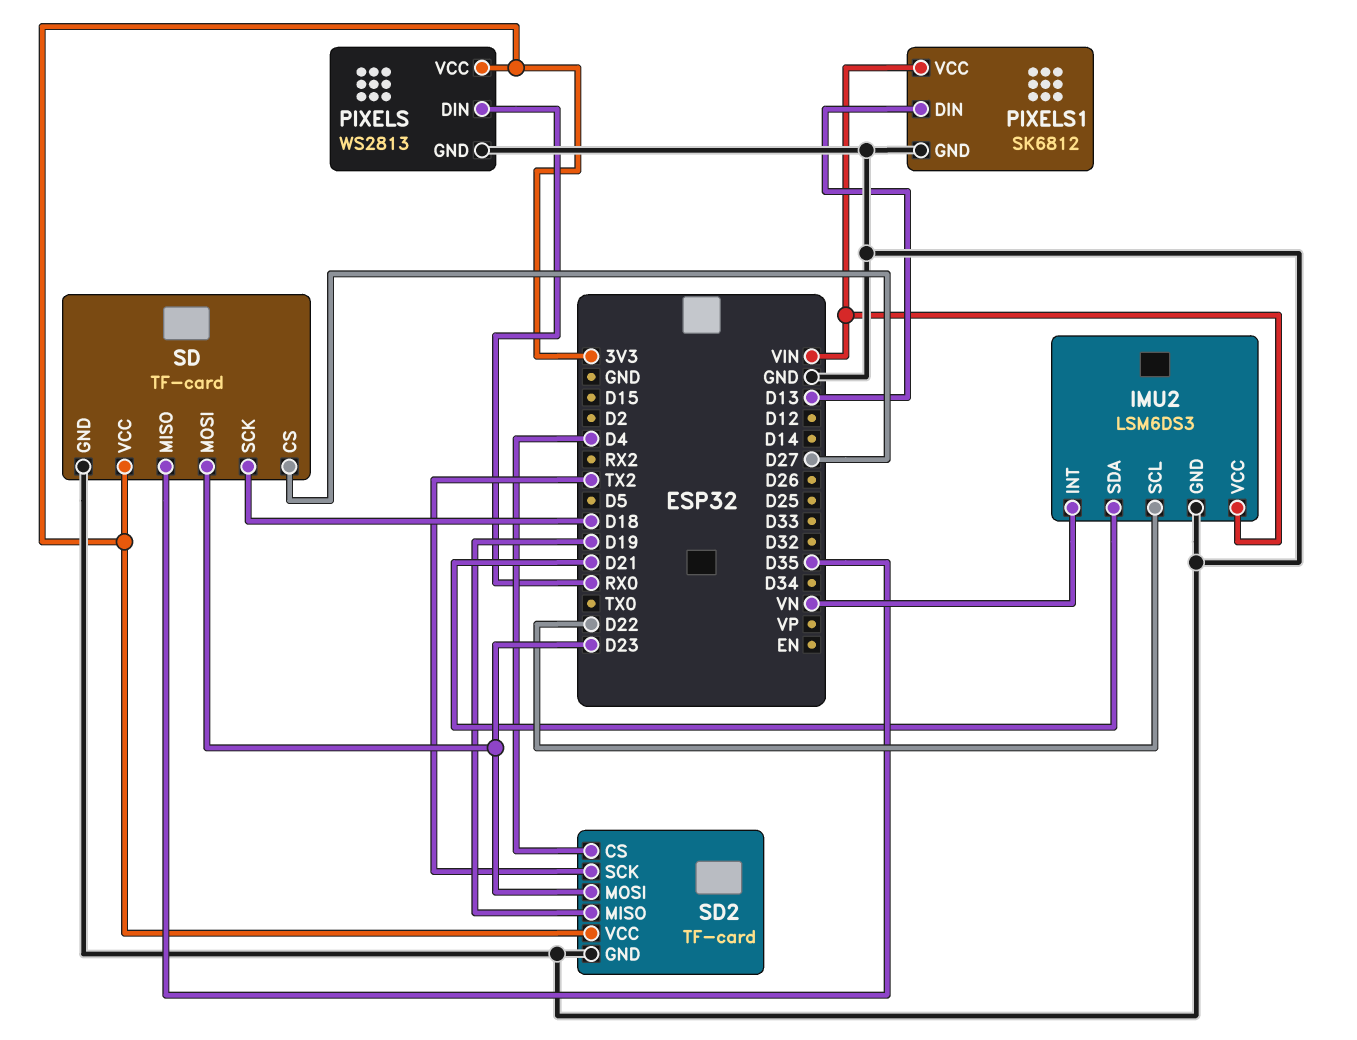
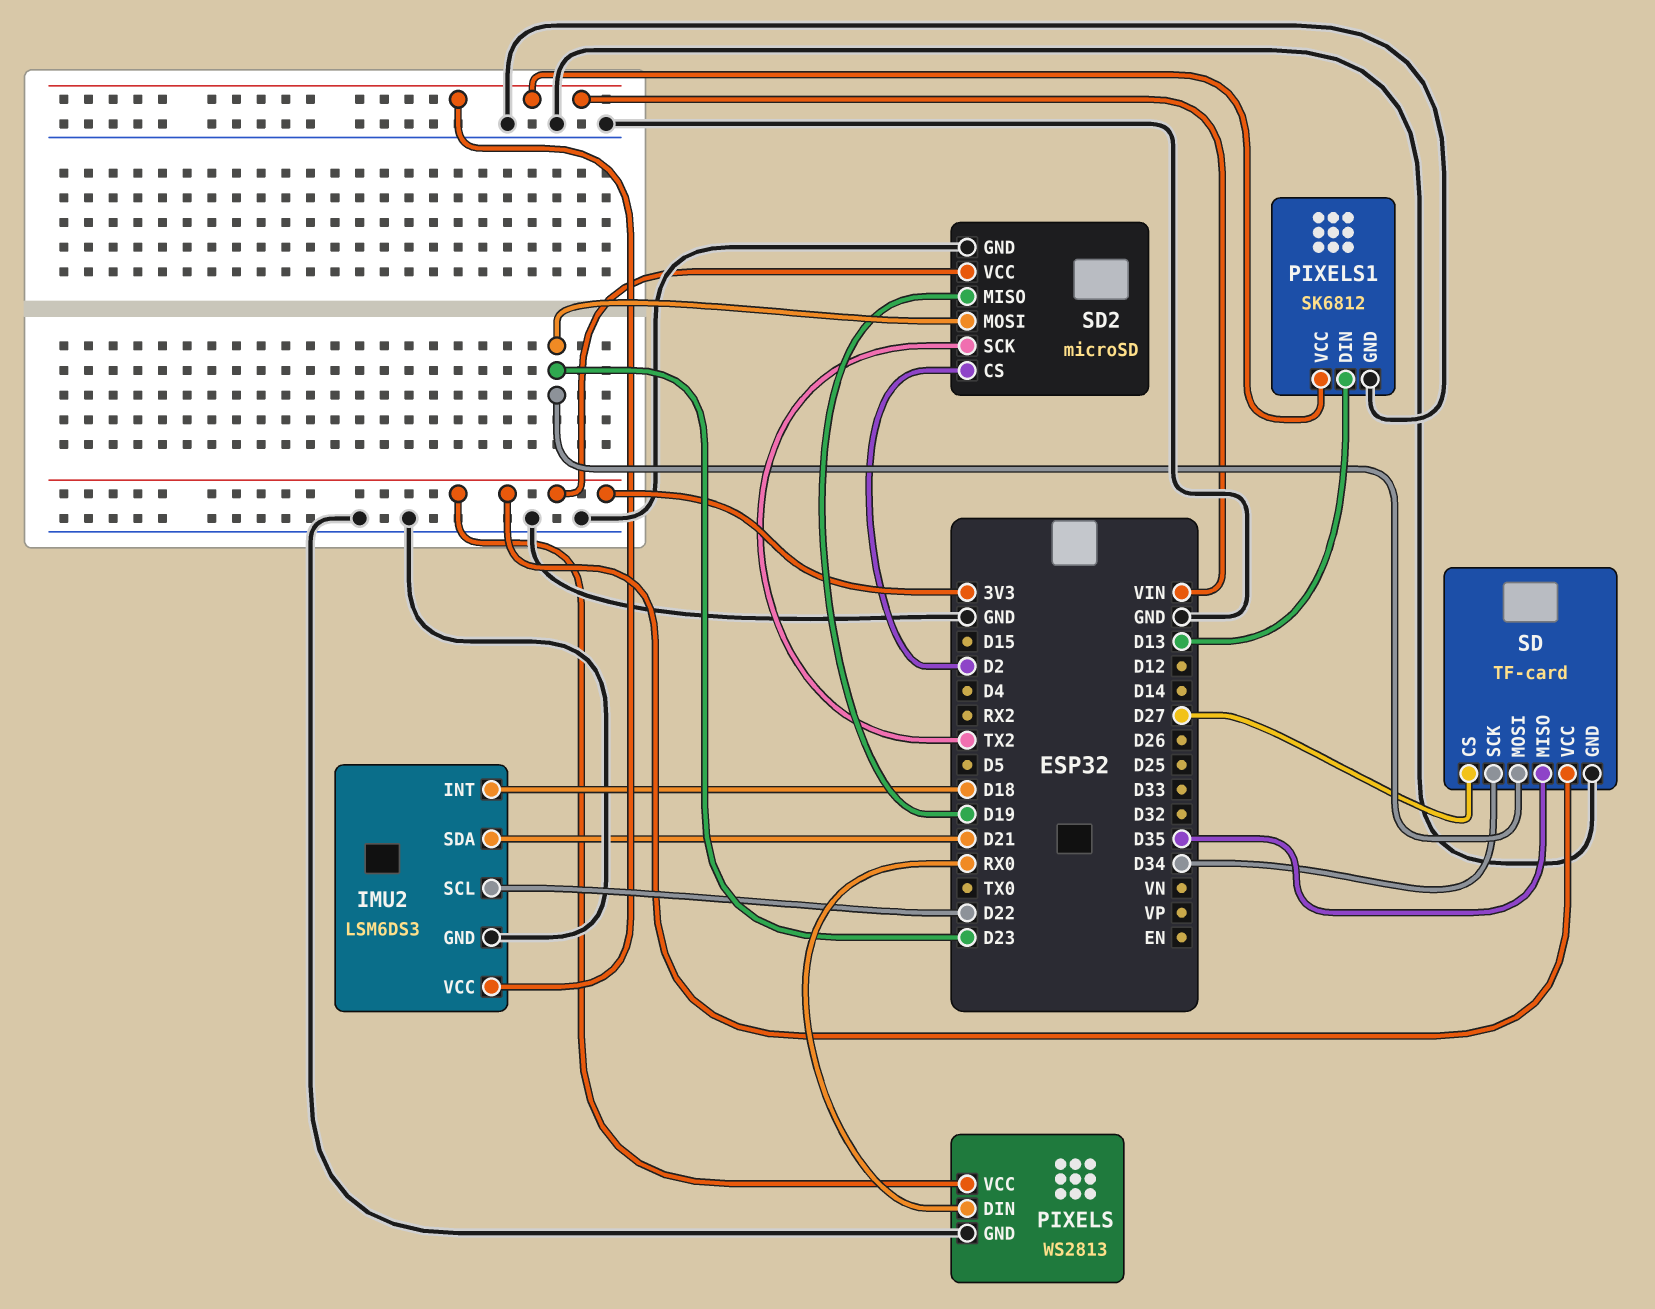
IMU2 pin INT: VN -> D18
SD pin SCK: D18 -> D34
SD2: TF-card -> microSD
SD2 pin CS: D4 -> D2

